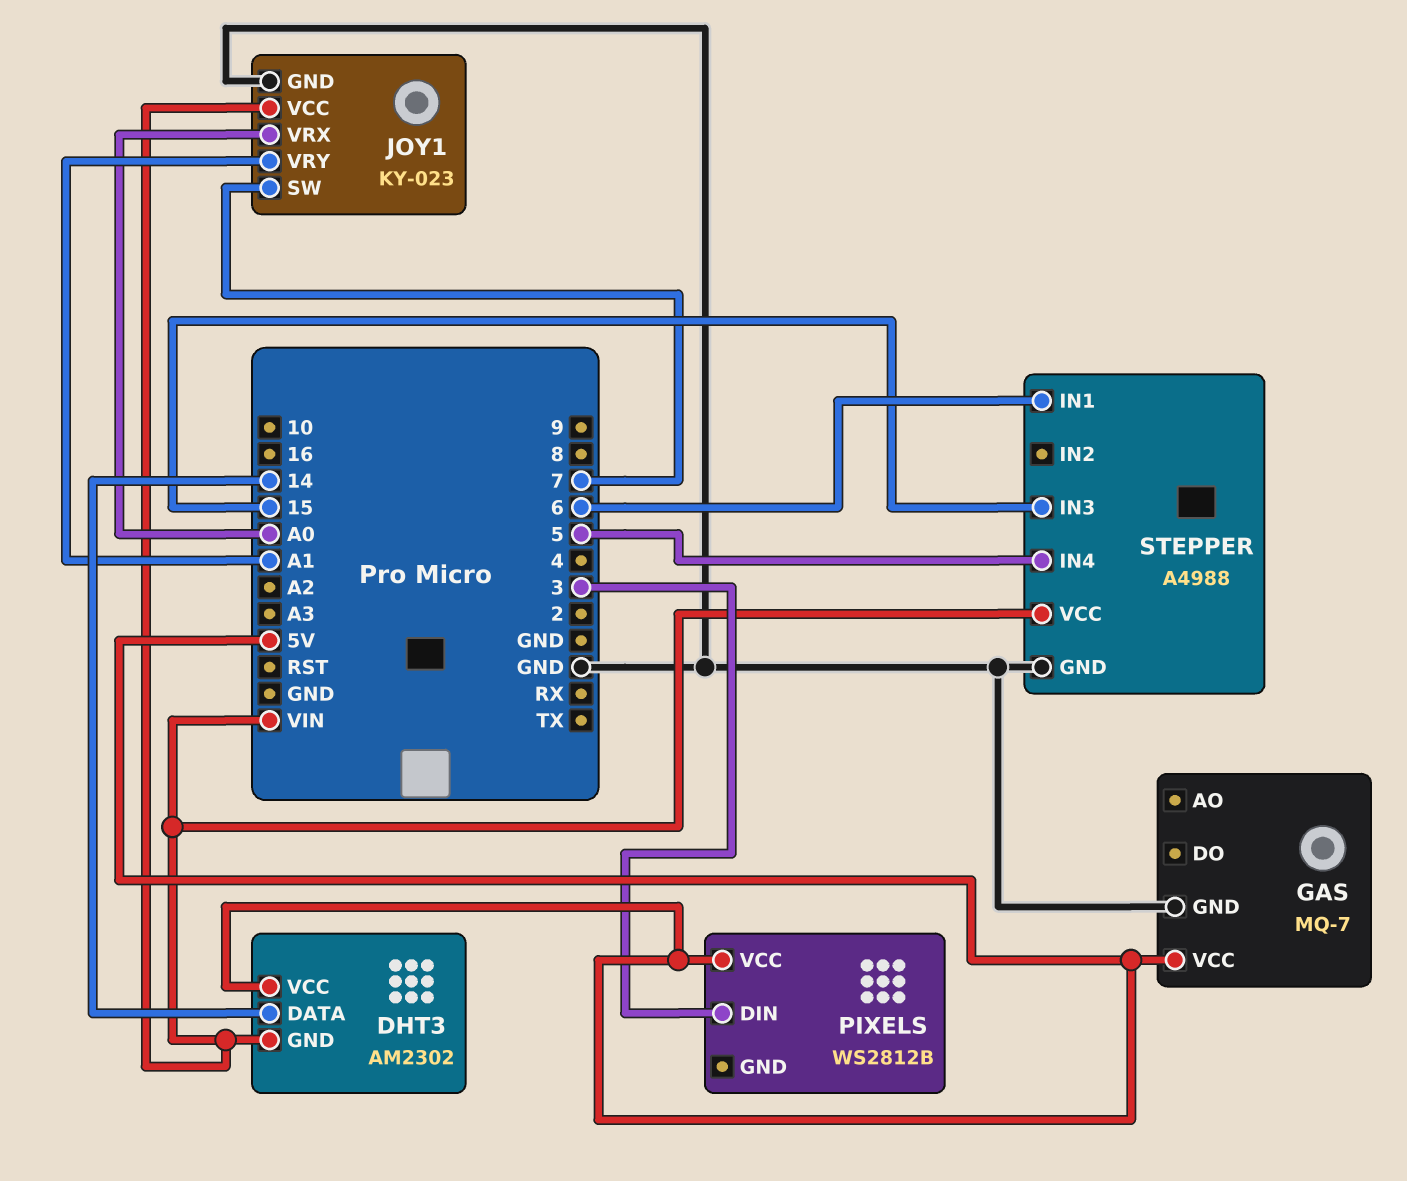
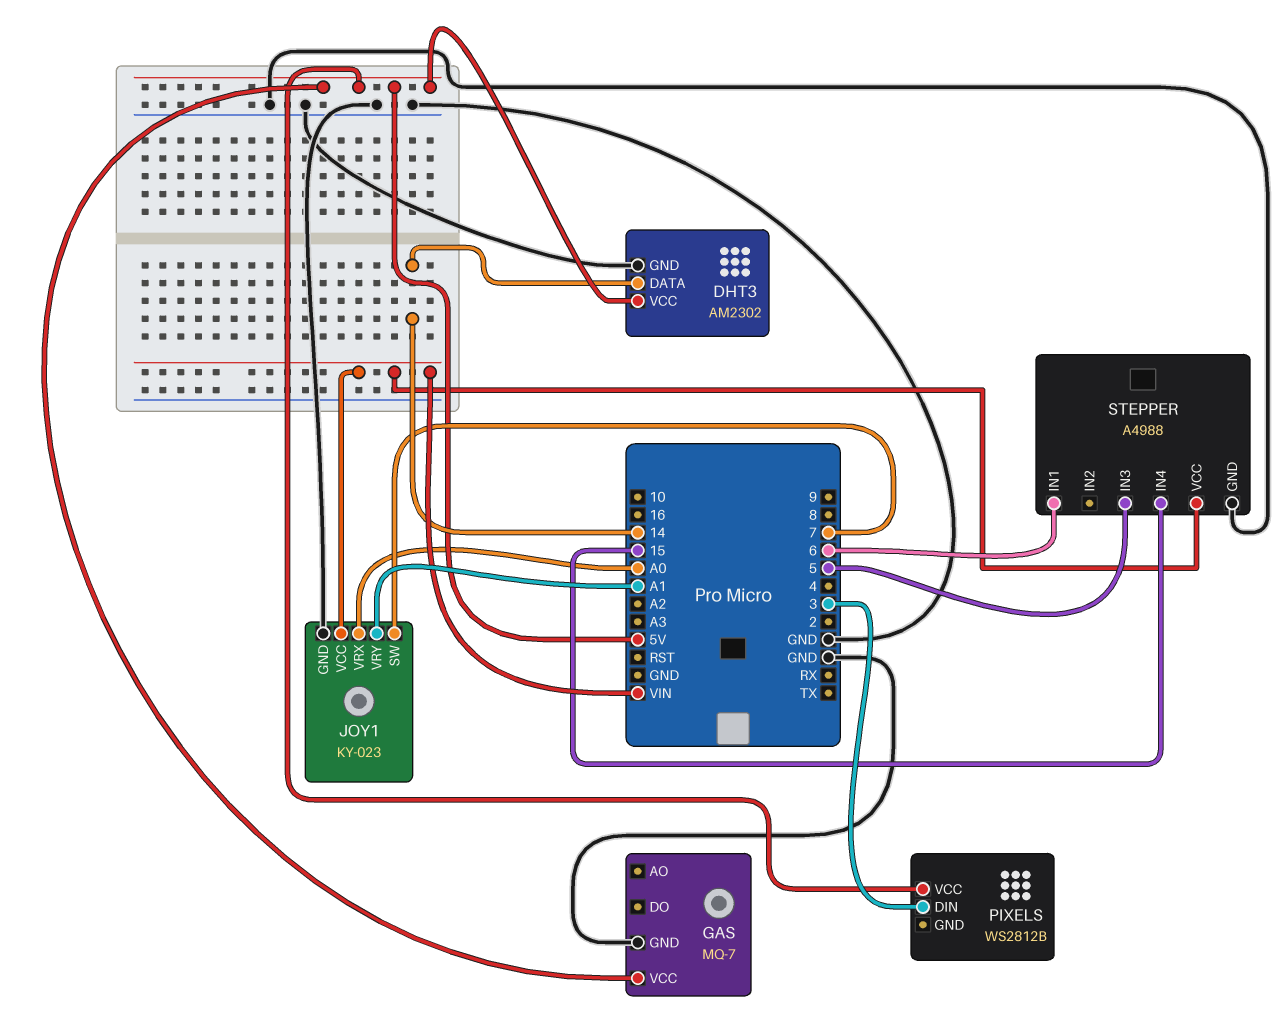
DHT3 pin GND: VIN -> GND
STEPPER pin IN3: 15 -> 5
STEPPER pin IN4: 5 -> 15

